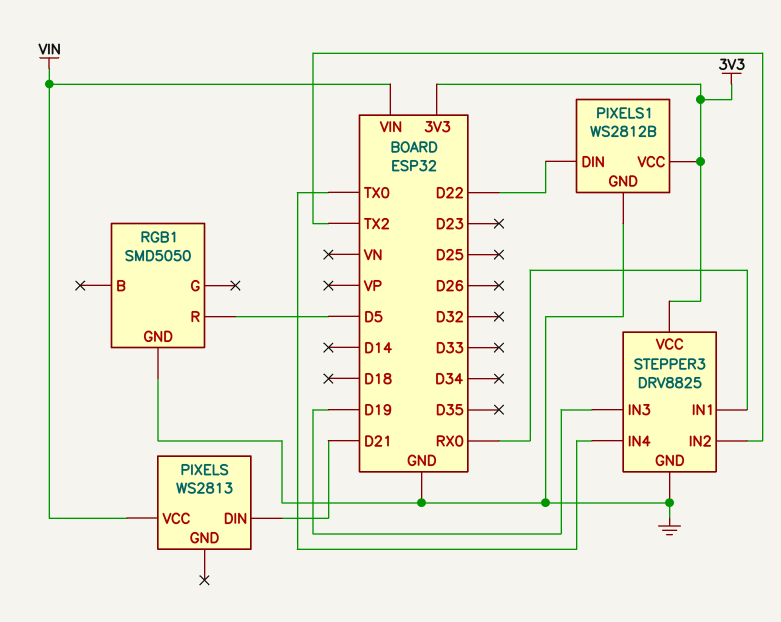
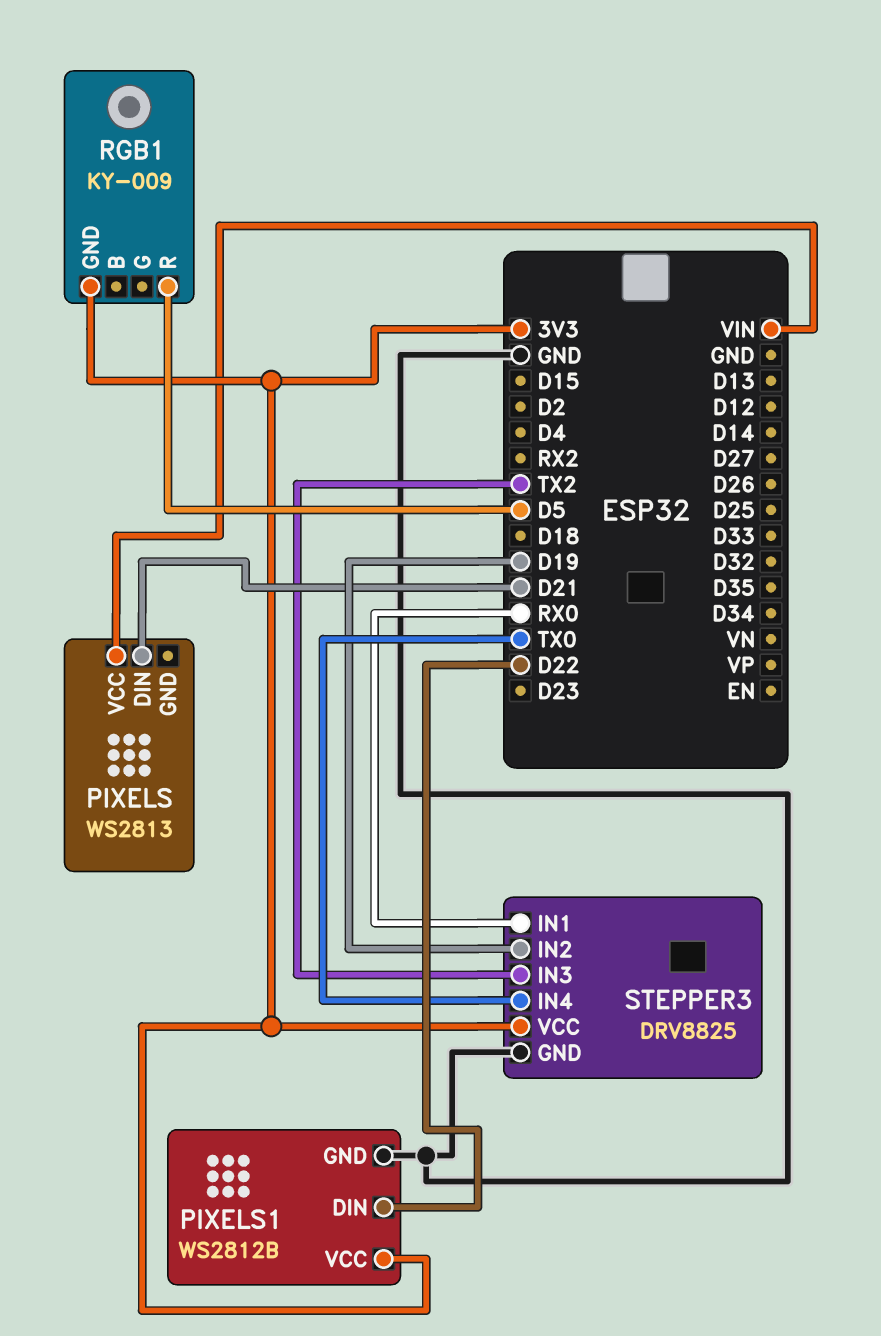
RGB1: SMD5050 -> KY-009
RGB1 pin GND: GND -> 3V3
STEPPER3 pin IN2: TX2 -> D19
STEPPER3 pin IN3: D19 -> TX2

